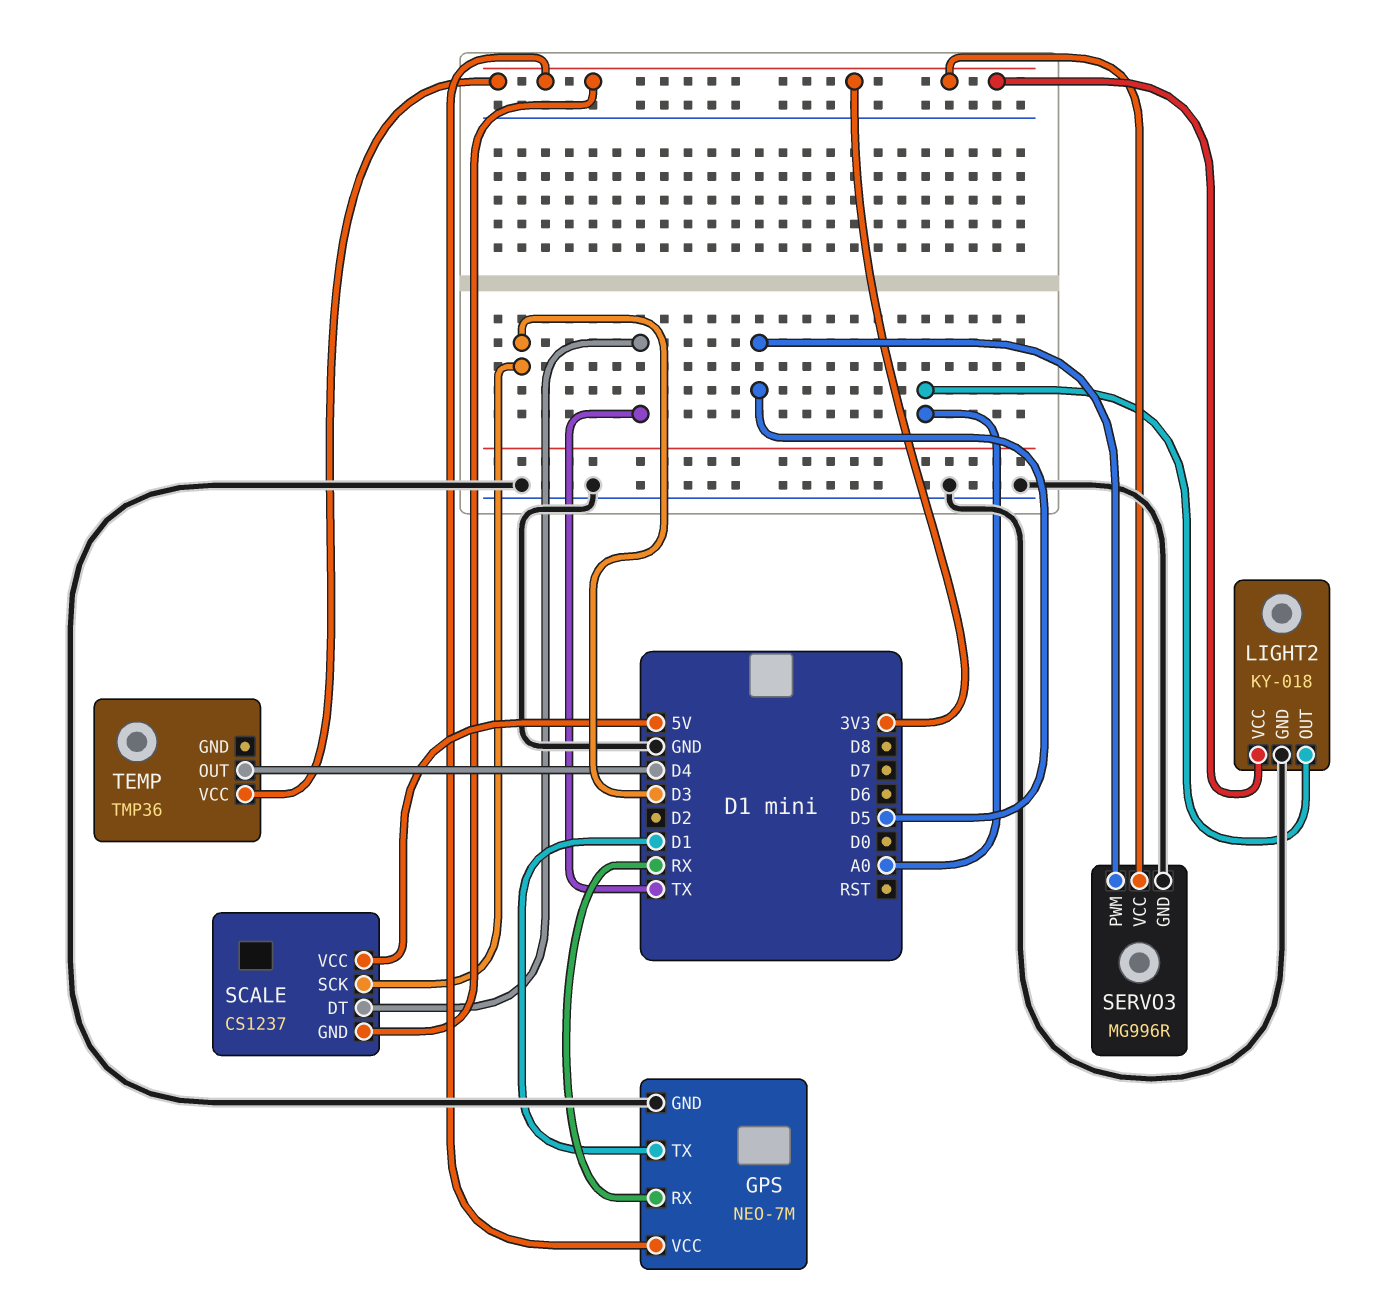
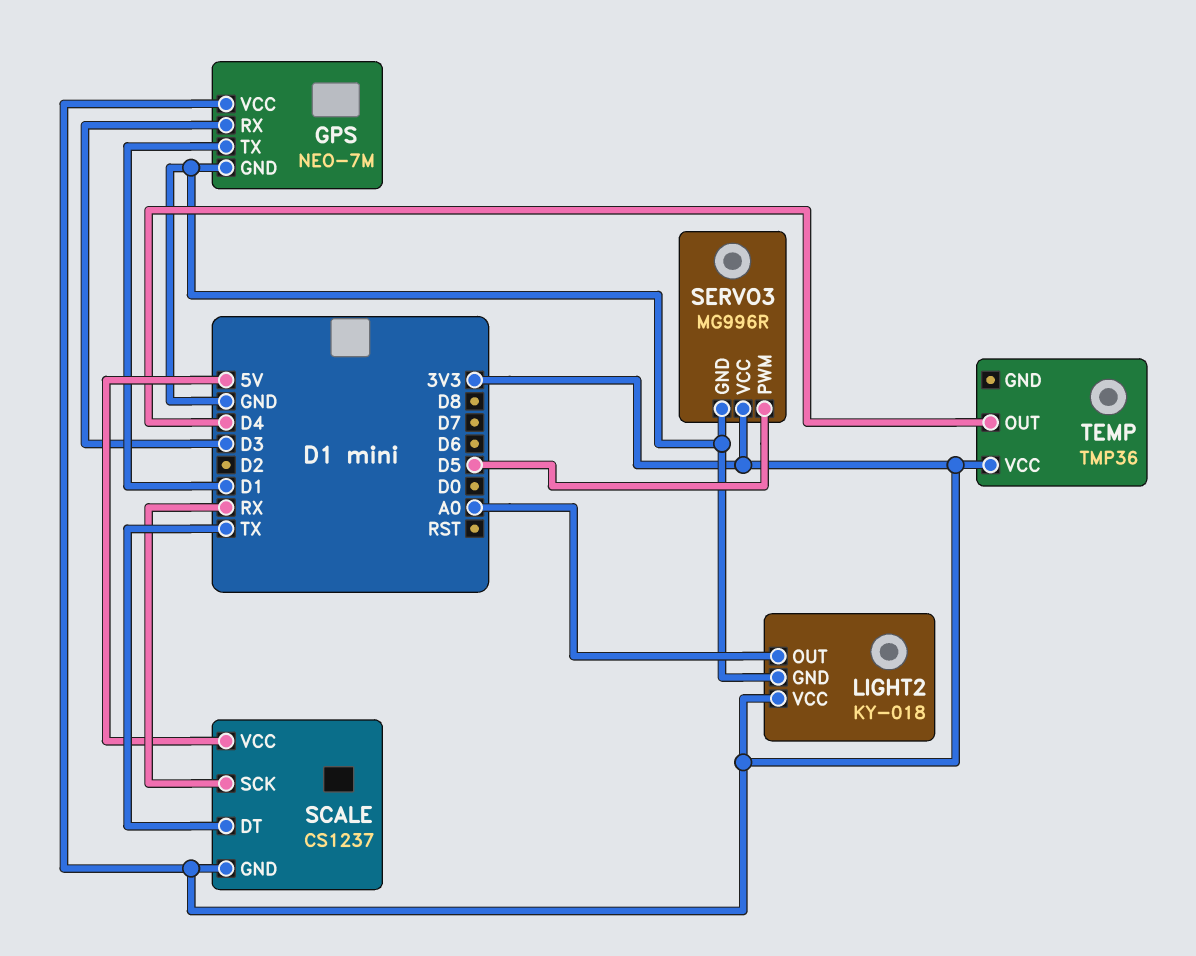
GPS pin RX: RX -> D3
SCALE pin SCK: D3 -> RX

